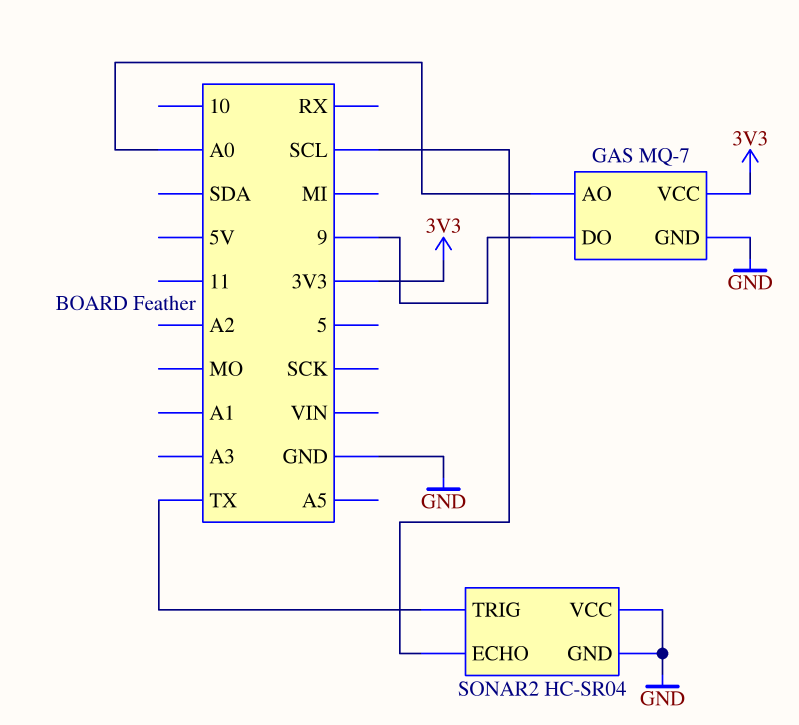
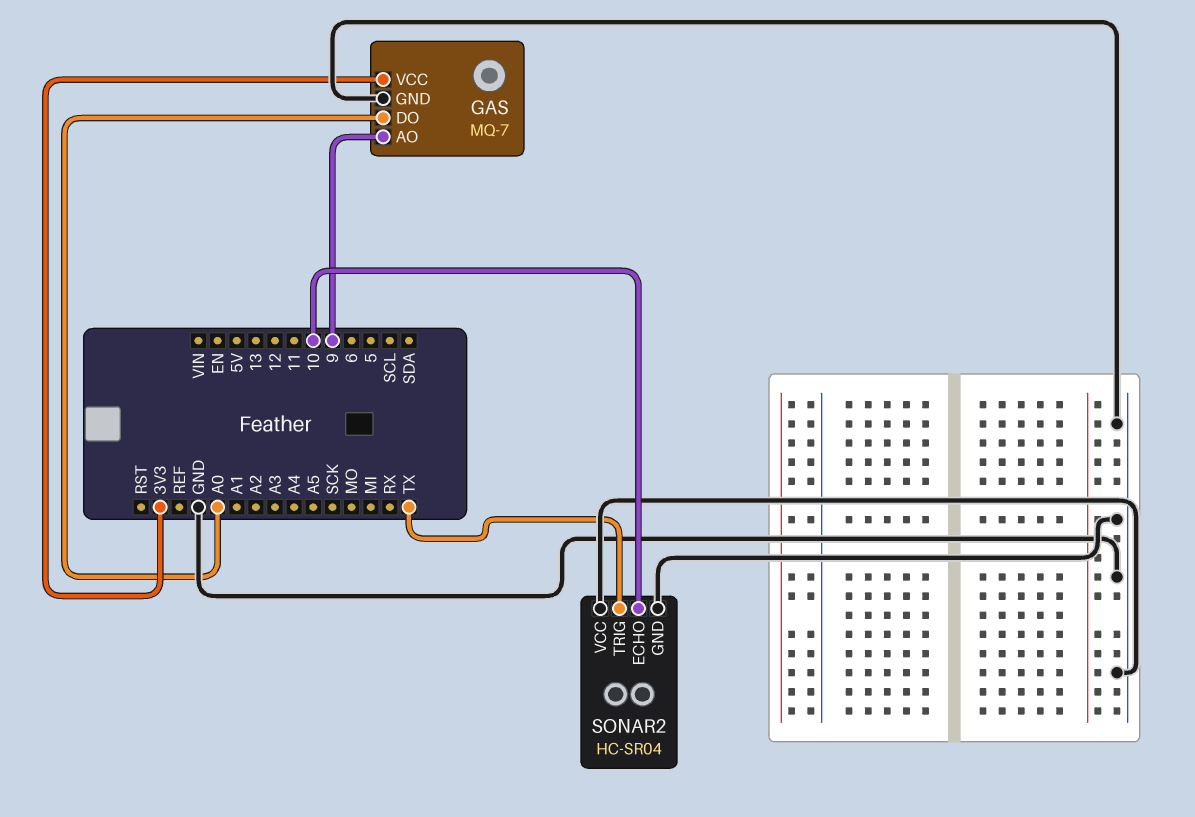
GAS pin AO: A0 -> 9
GAS pin DO: 9 -> A0
SONAR2 pin ECHO: SCL -> 10

